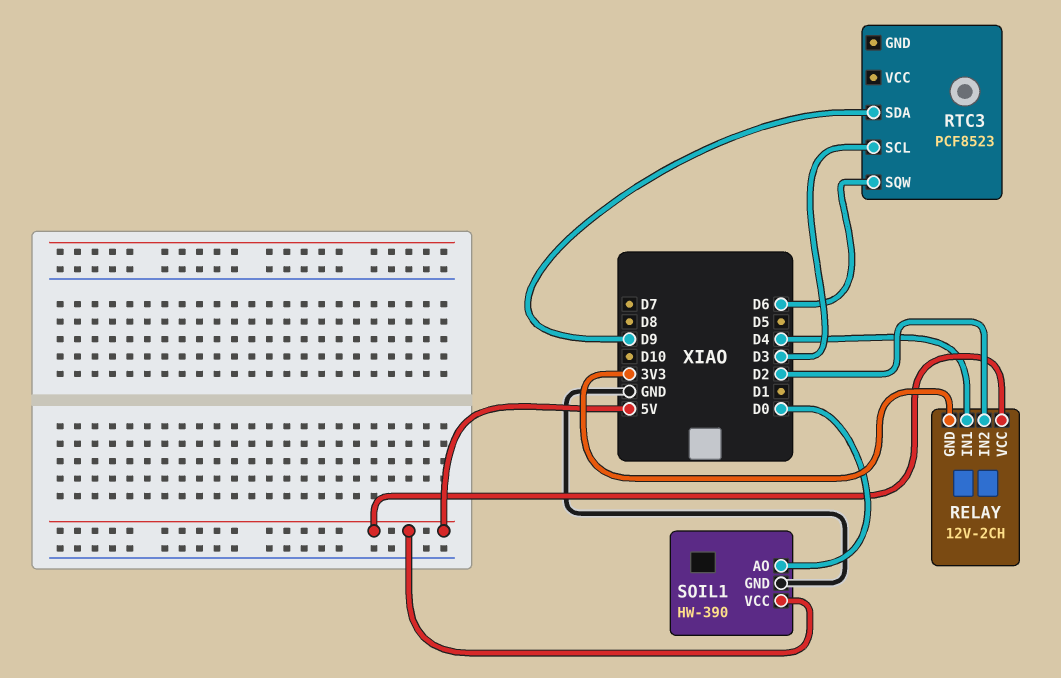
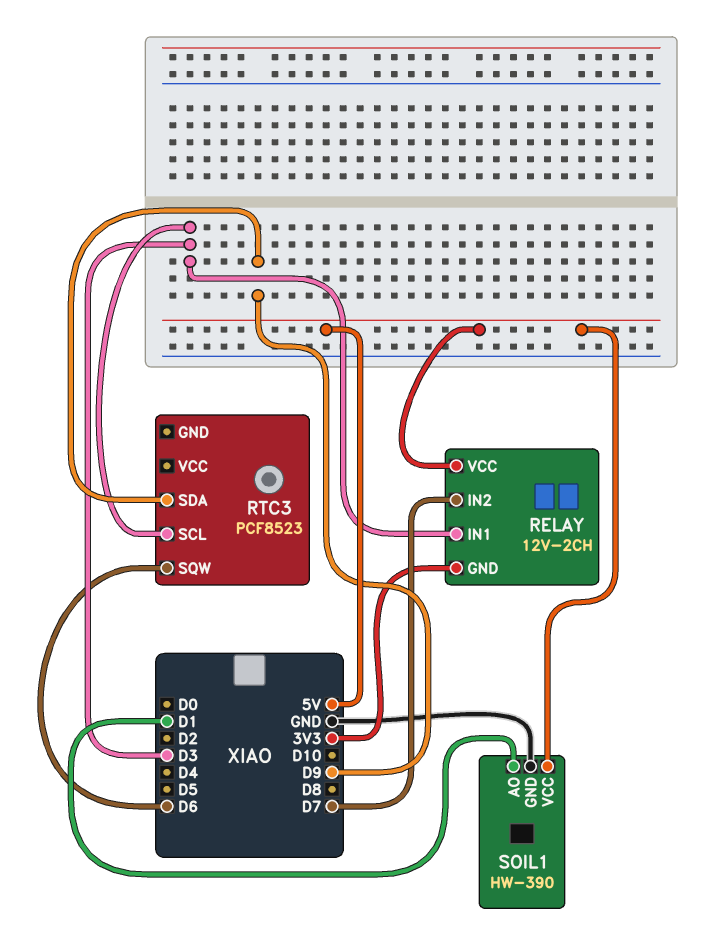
RELAY pin IN1: D4 -> D3
RELAY pin IN2: D2 -> D7
SOIL1 pin AO: D0 -> D1

